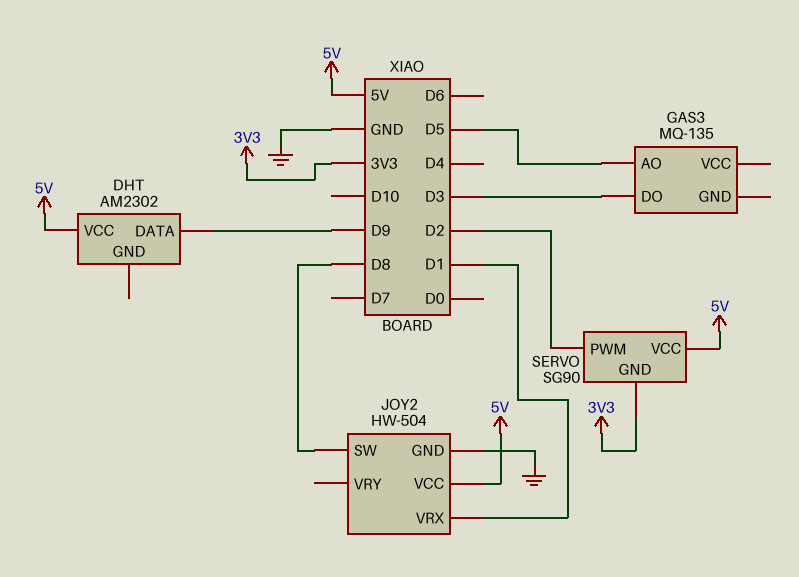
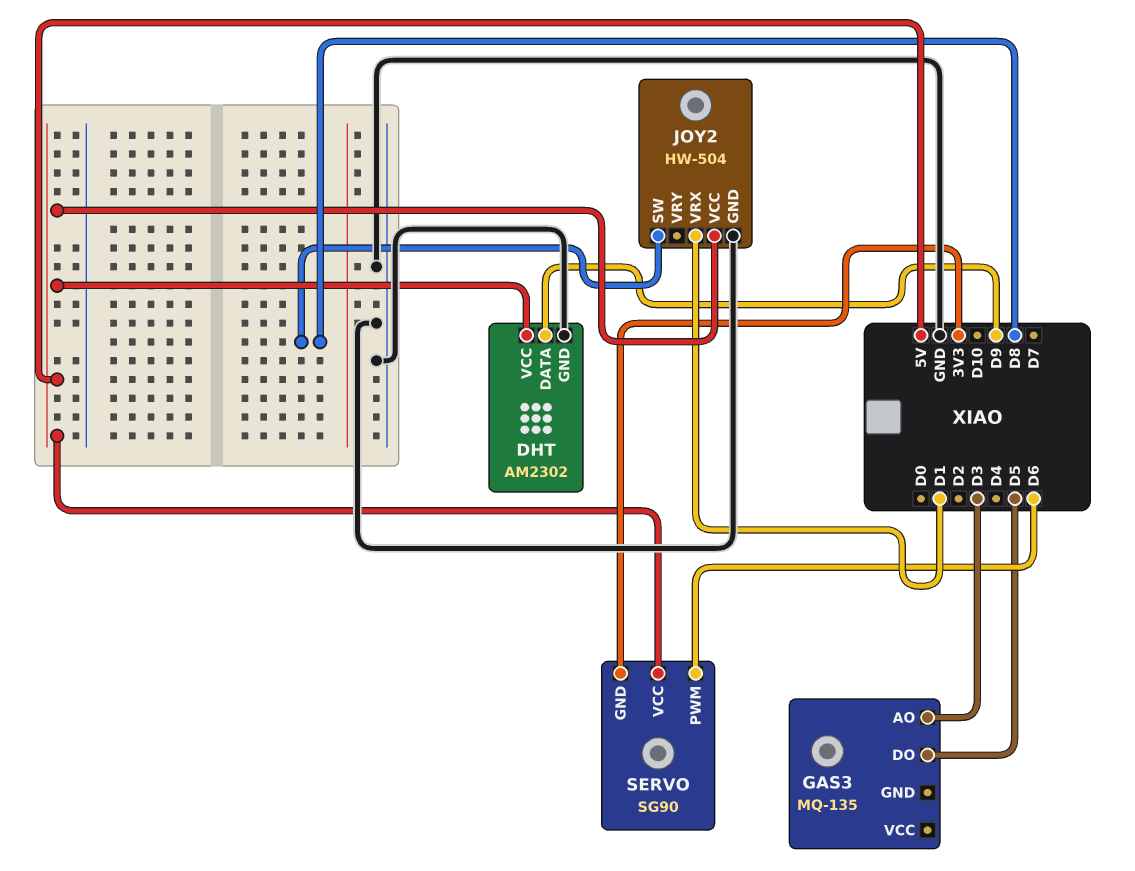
DHT pin GND: none -> GND
GAS3 pin AO: D5 -> D3
GAS3 pin DO: D3 -> D5
SERVO pin PWM: D2 -> D6

